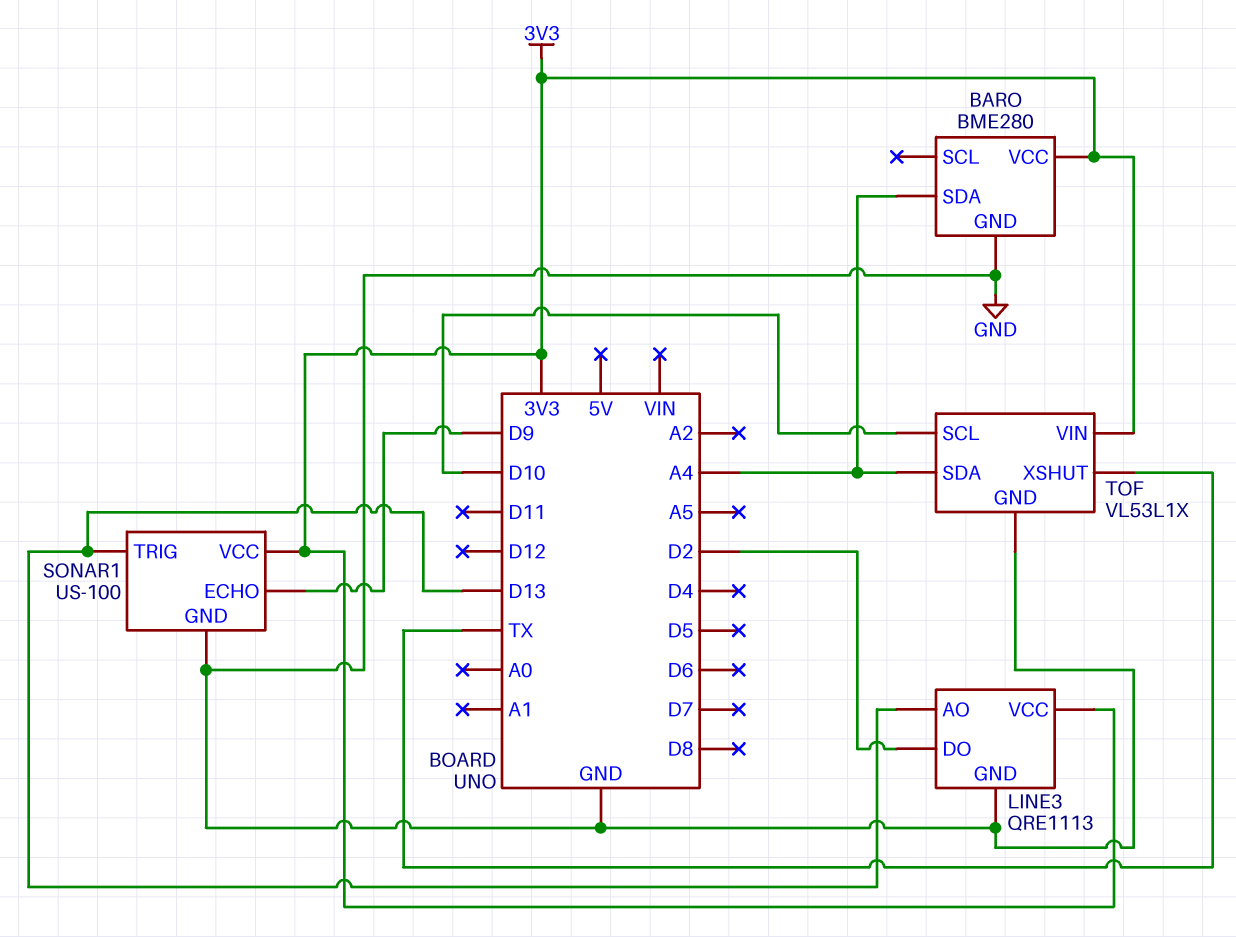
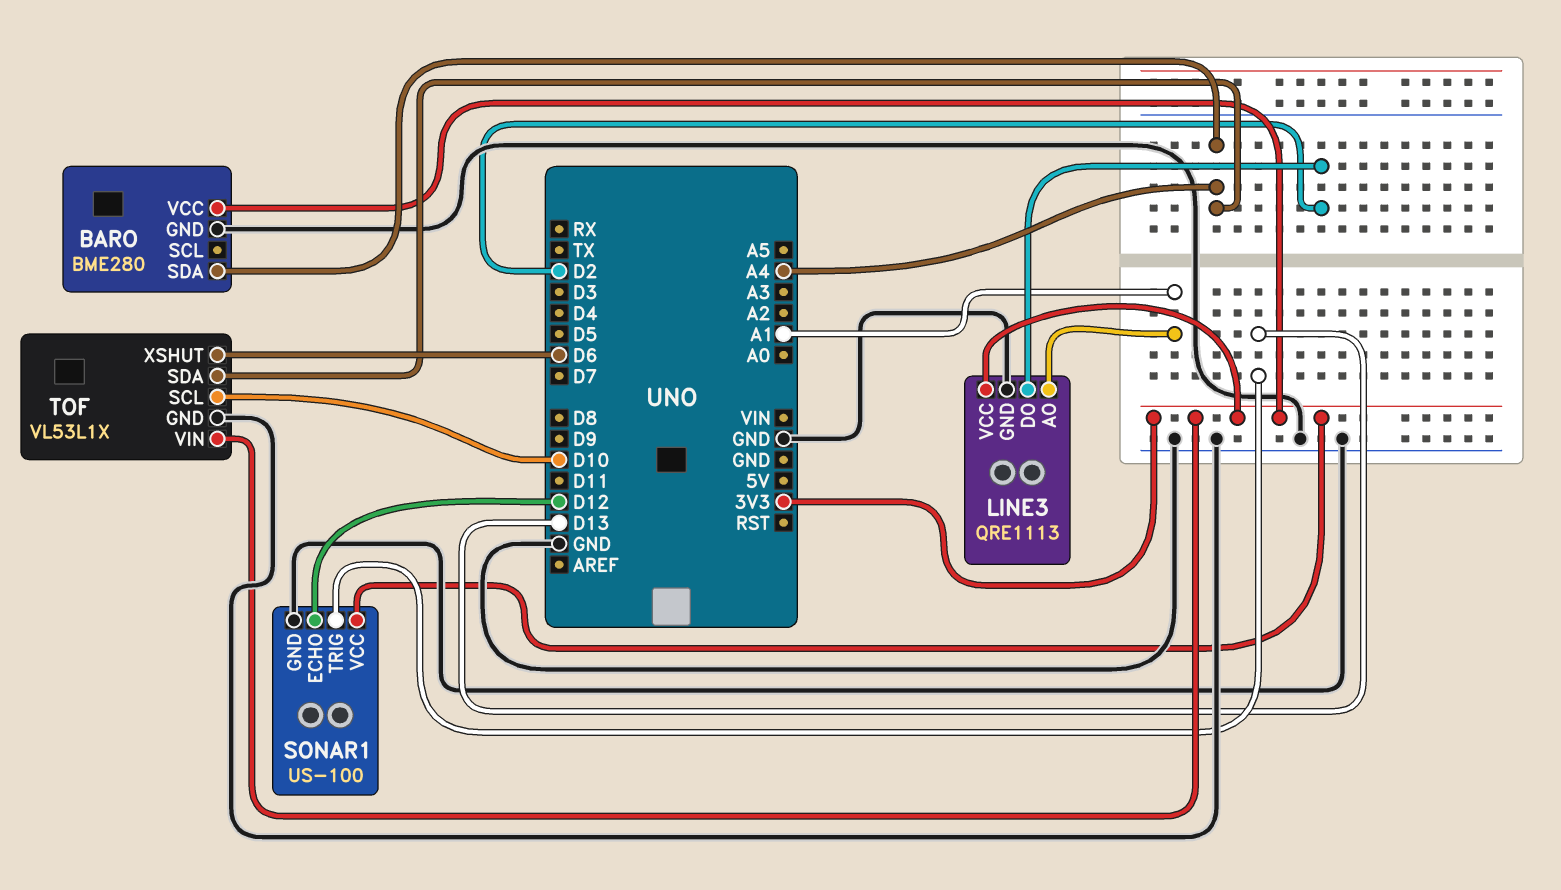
LINE3 pin AO: D13 -> A1
SONAR1 pin ECHO: D9 -> D12
TOF pin XSHUT: TX -> D6

